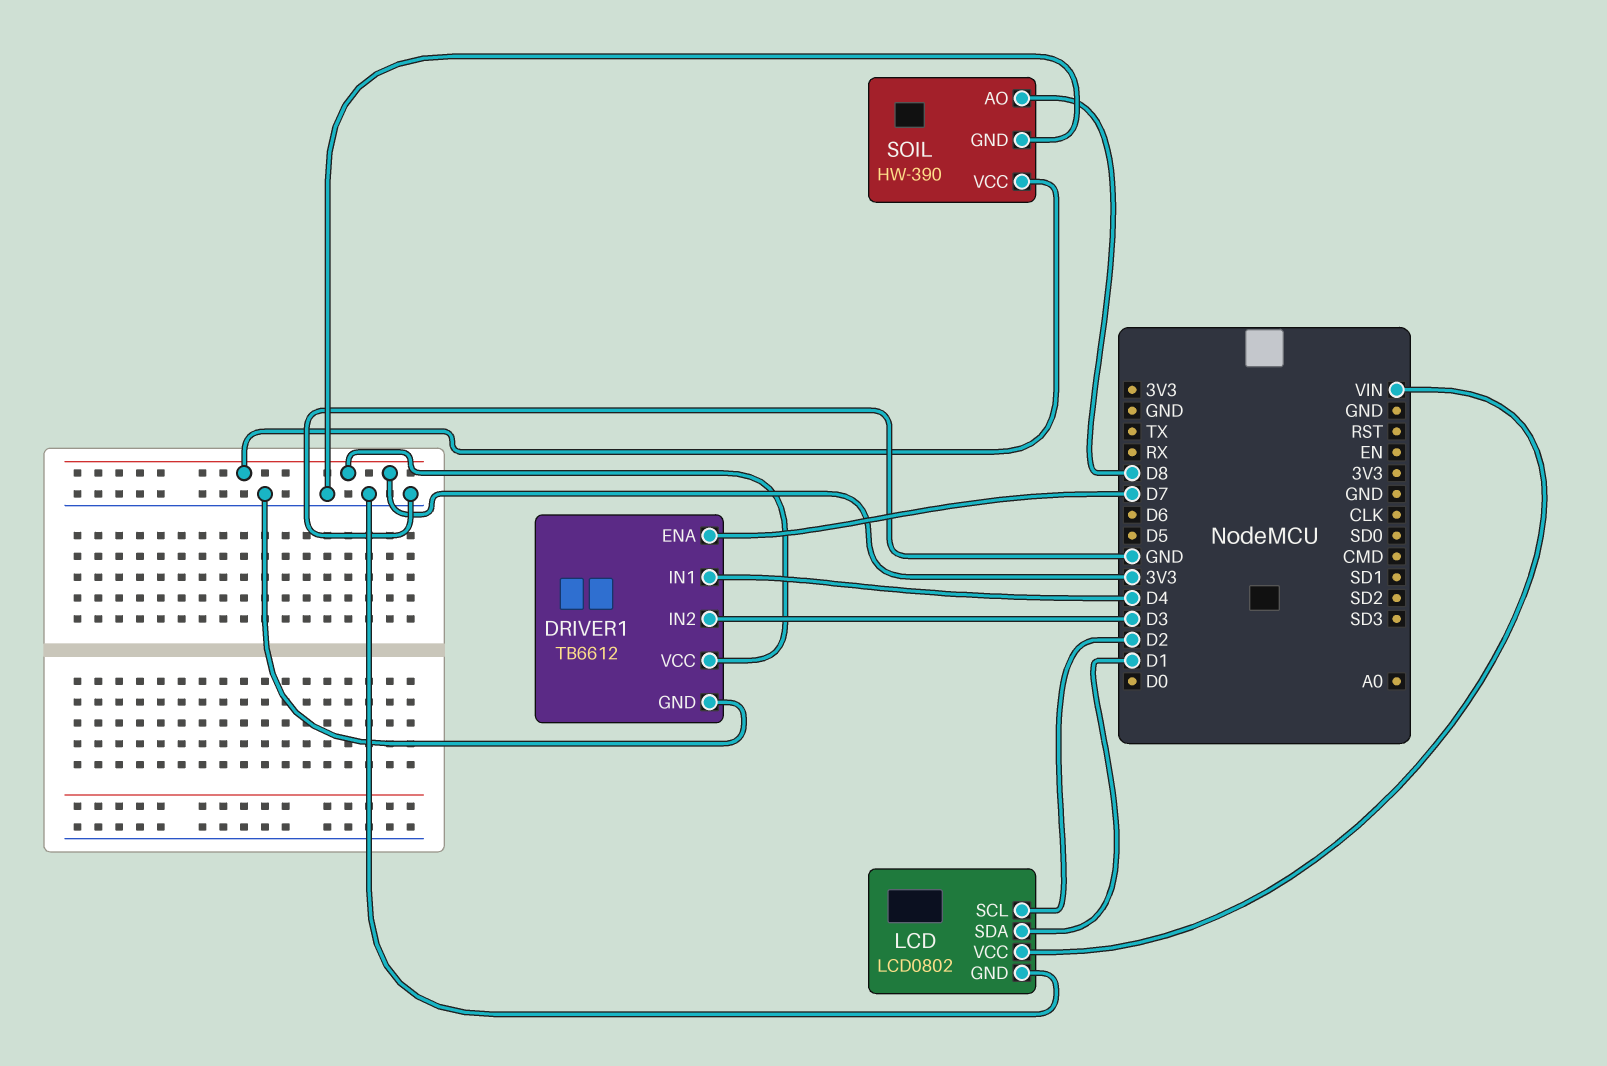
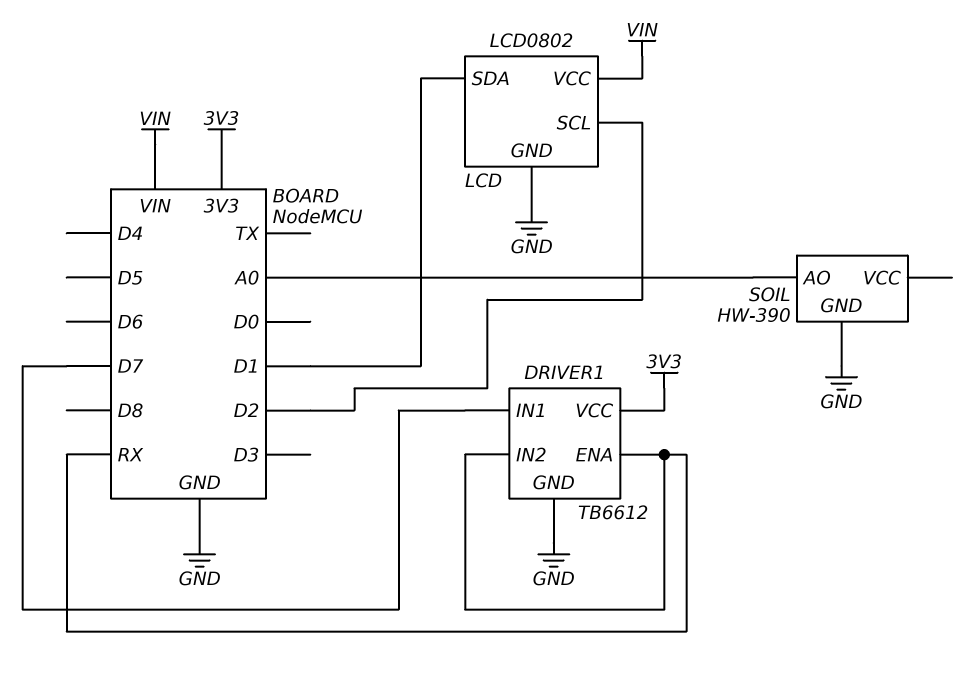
DRIVER1 pin ENA: D7 -> RX
DRIVER1 pin IN1: D4 -> D7
DRIVER1 pin IN2: D3 -> RX
SOIL pin AO: D8 -> A0
SOIL pin VCC: 3V3 -> none

